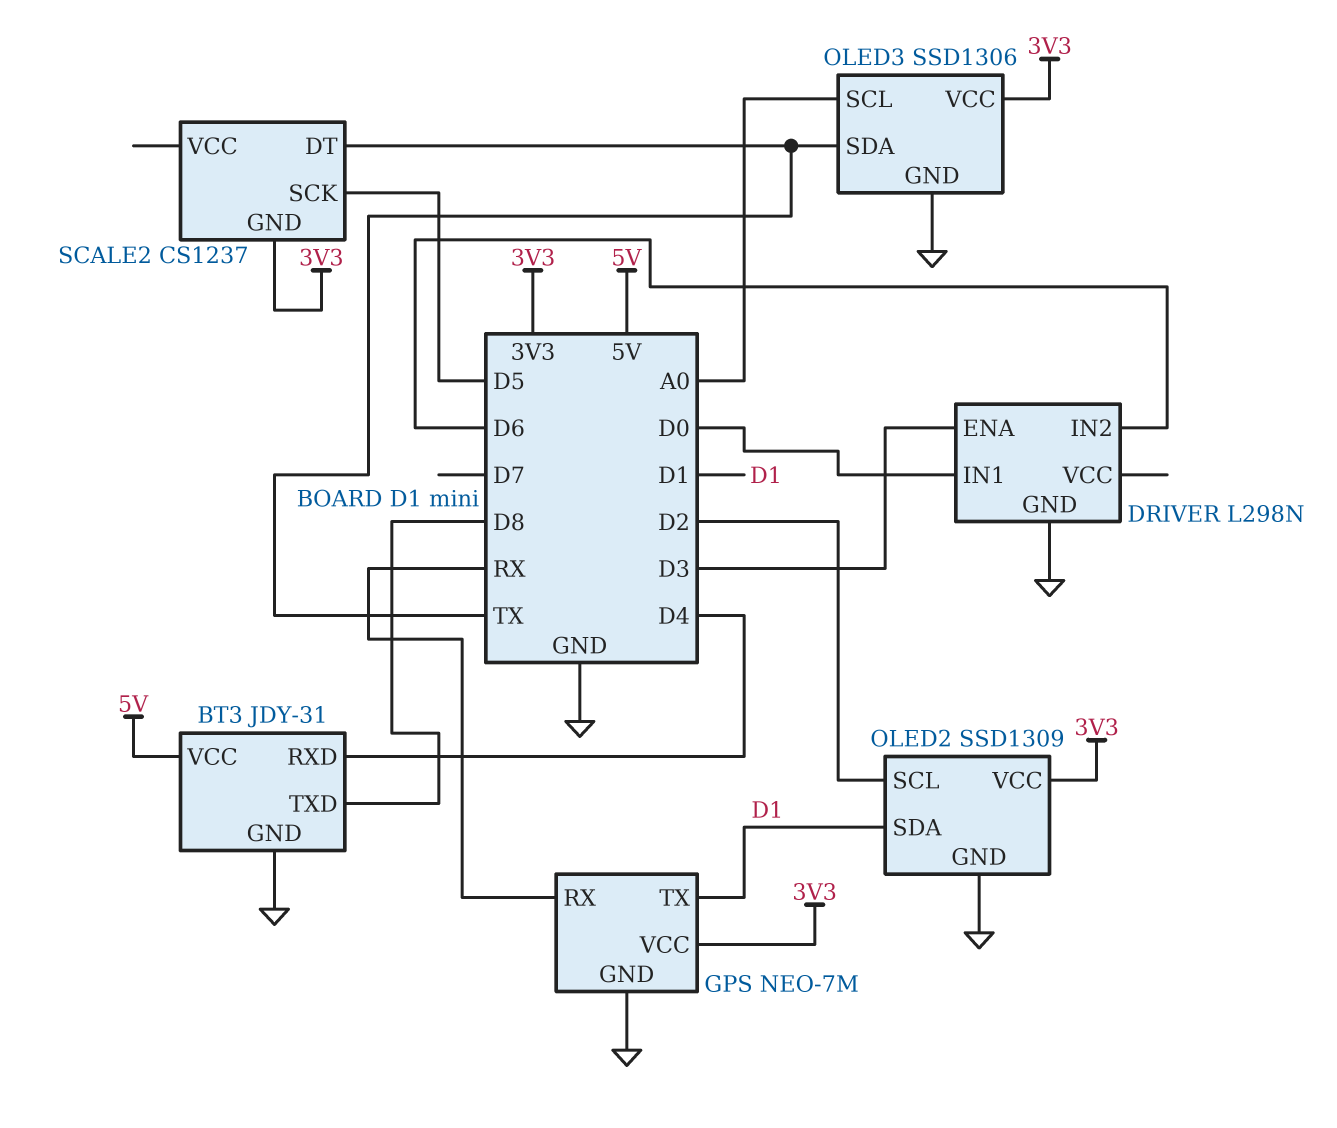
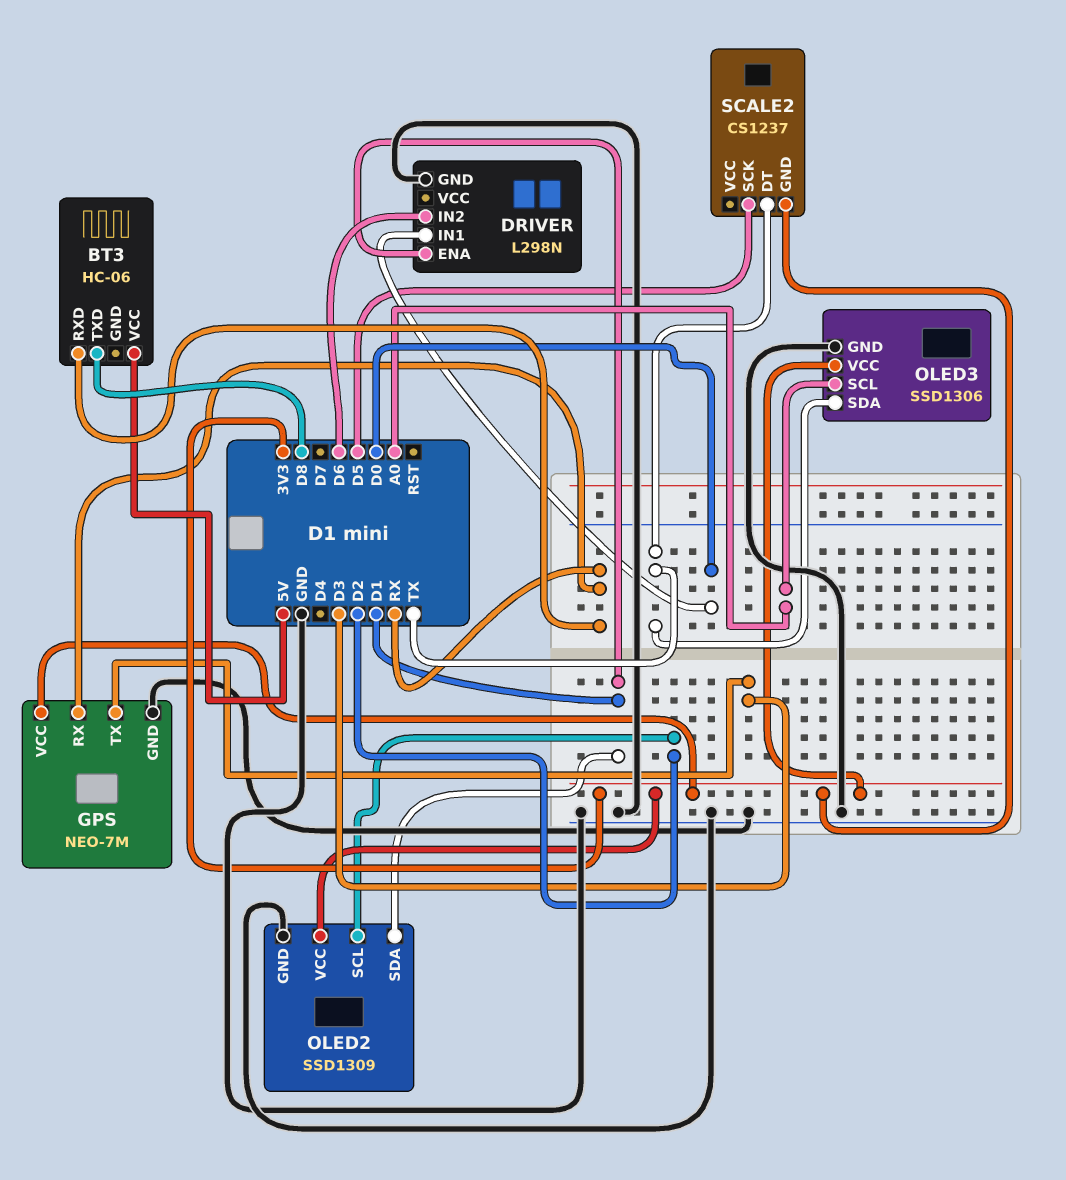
BT3: JDY-31 -> HC-06
BT3 pin GND: GND -> none
BT3 pin RXD: D4 -> RX
DRIVER pin ENA: D3 -> D1
GPS pin TX: D1 -> D3

